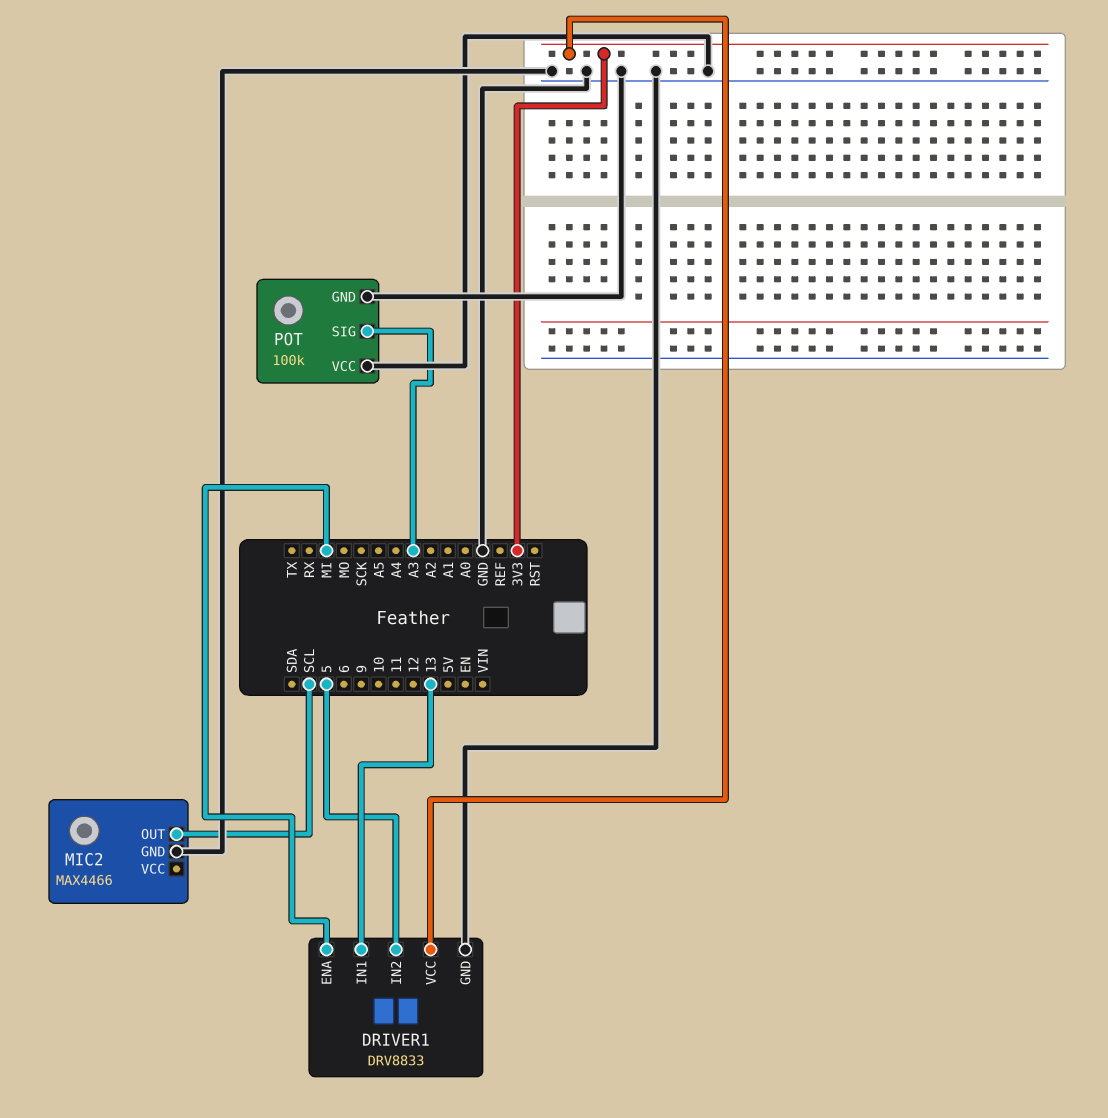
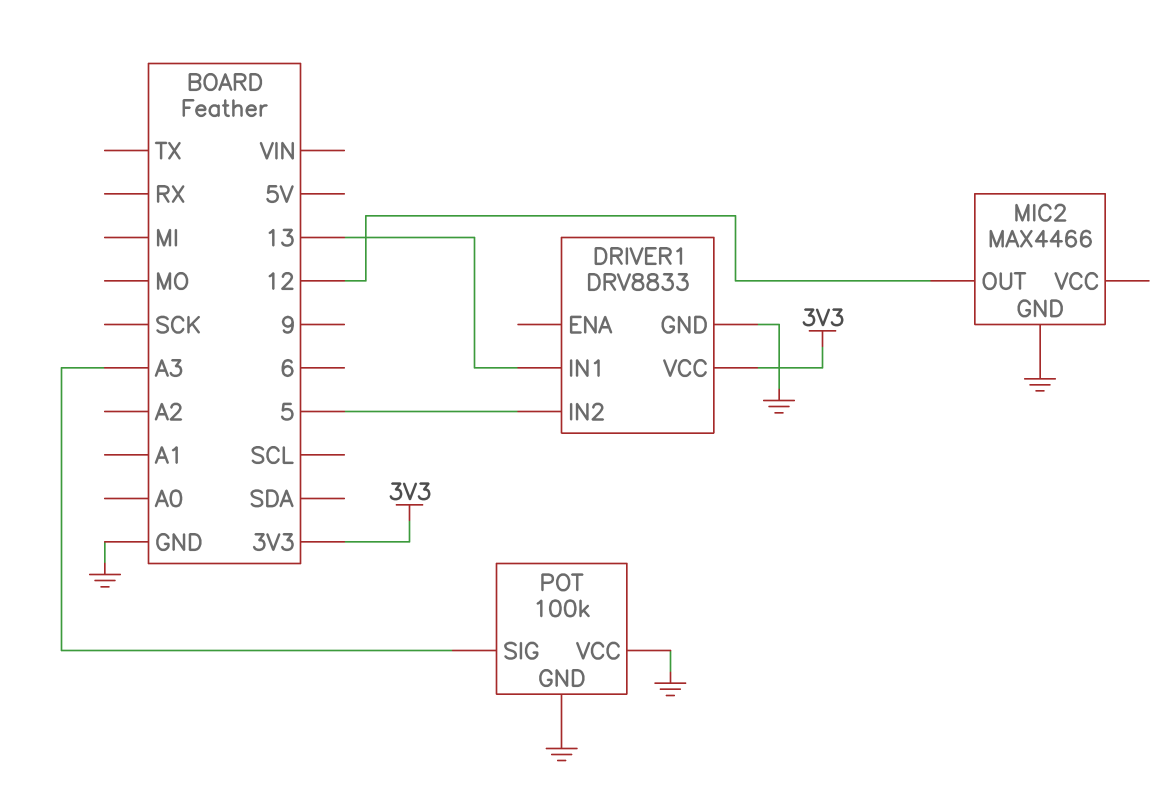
DRIVER1 pin ENA: MI -> none
MIC2 pin OUT: SCL -> 12

